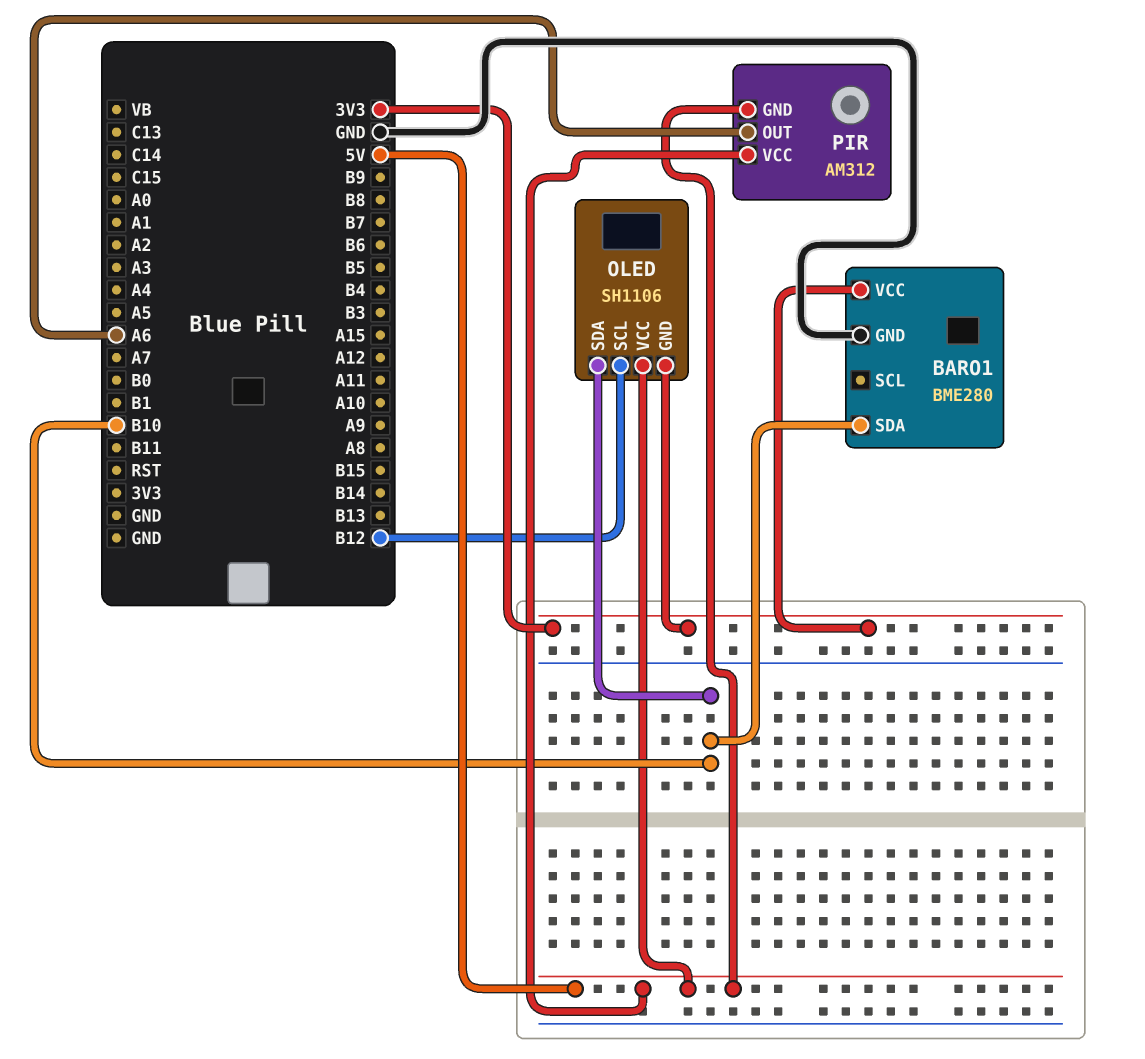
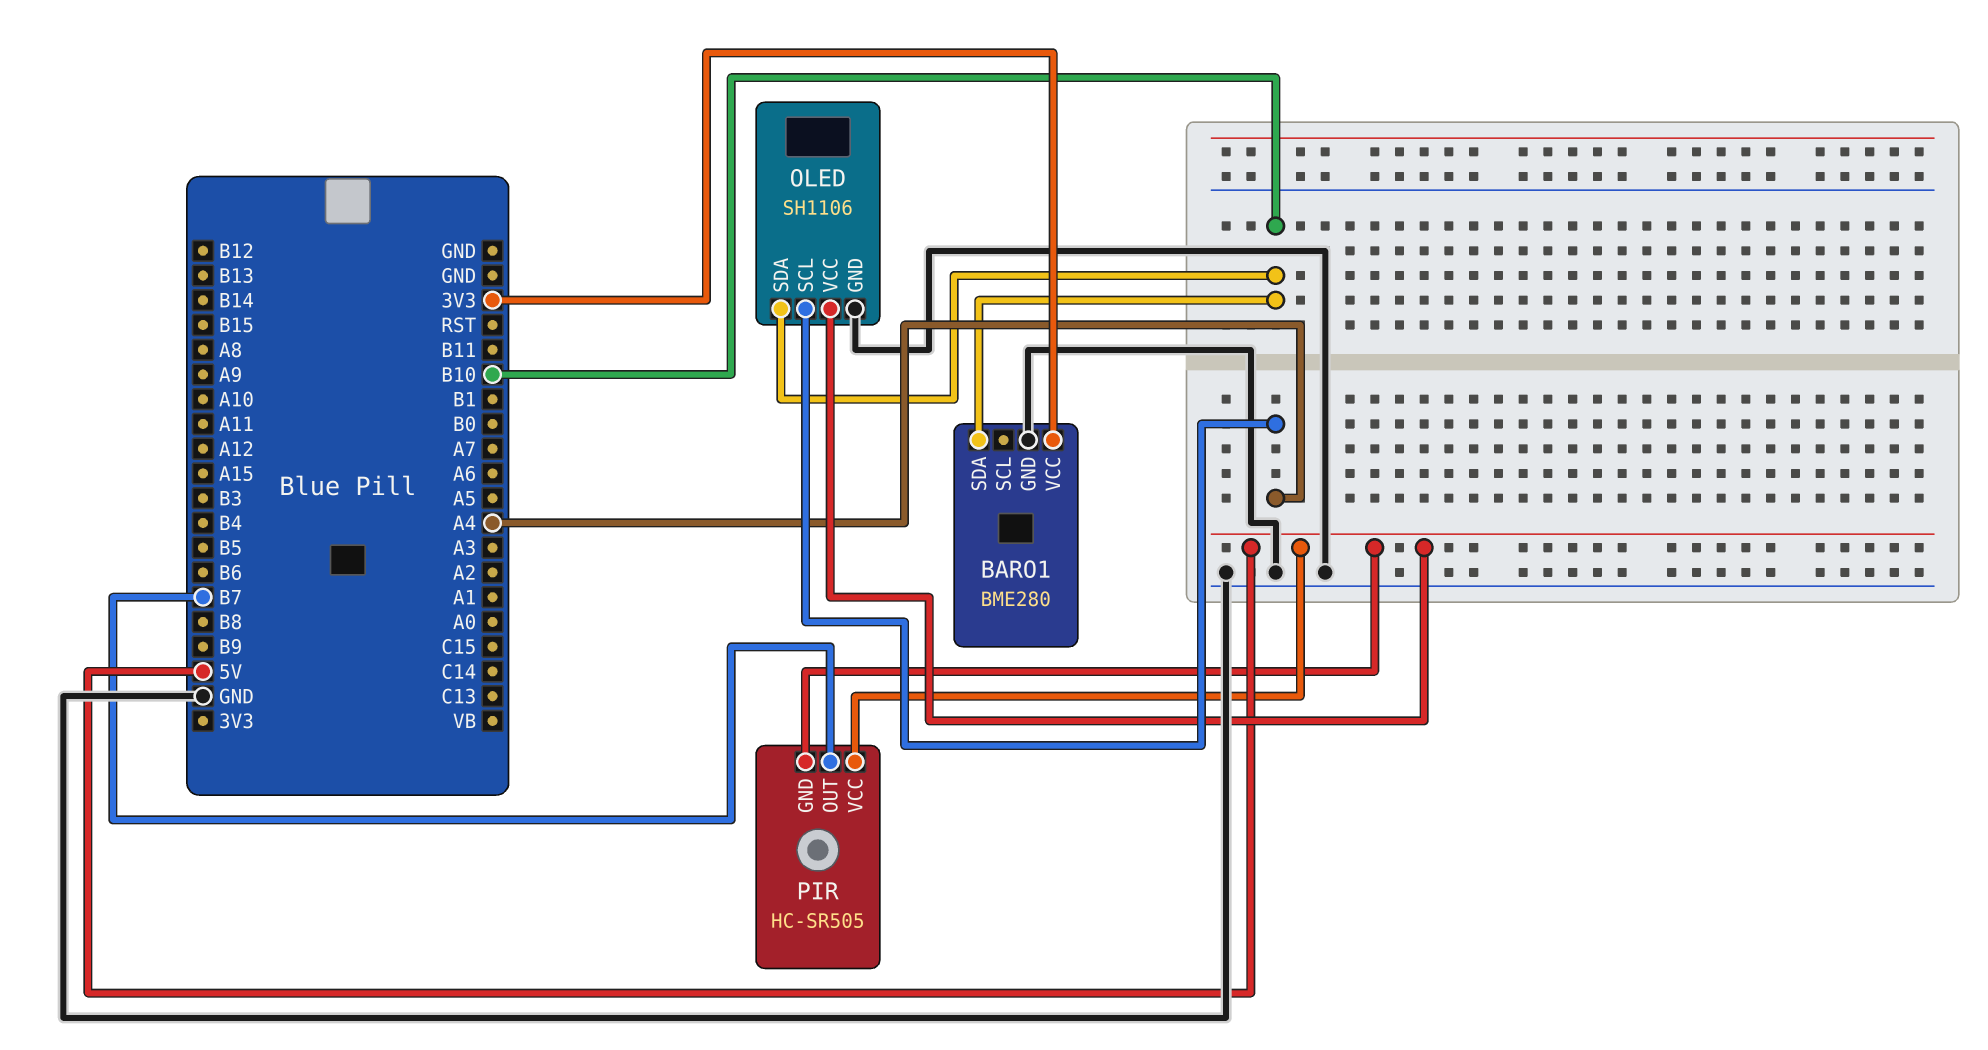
OLED pin GND: 3V3 -> GND
OLED pin SCL: B12 -> A4
PIR: AM312 -> HC-SR505
PIR pin OUT: A6 -> B7

